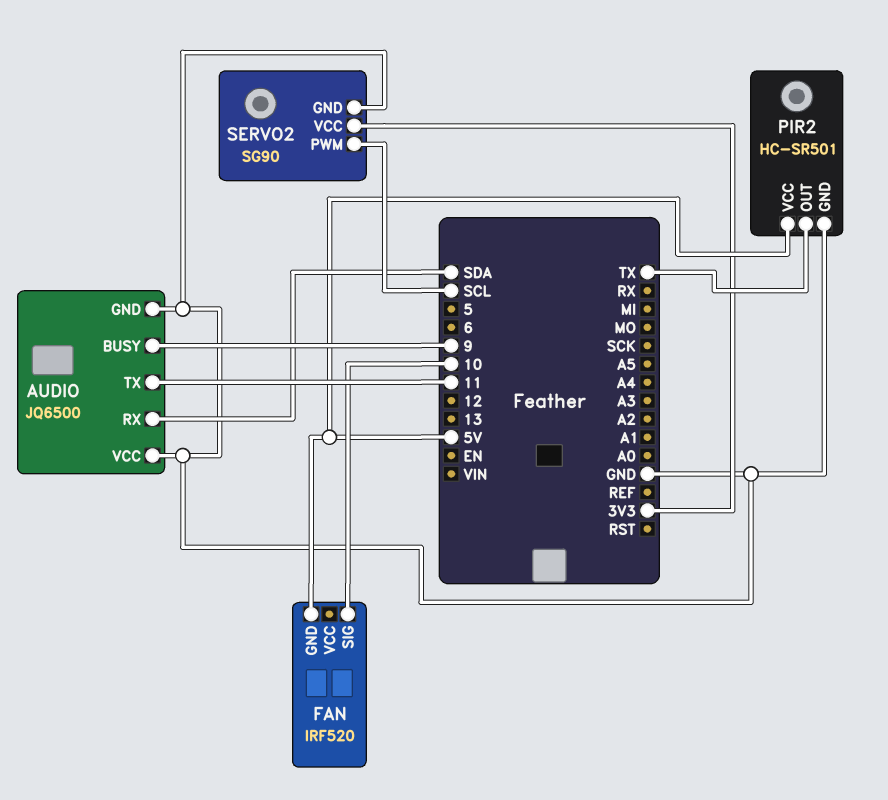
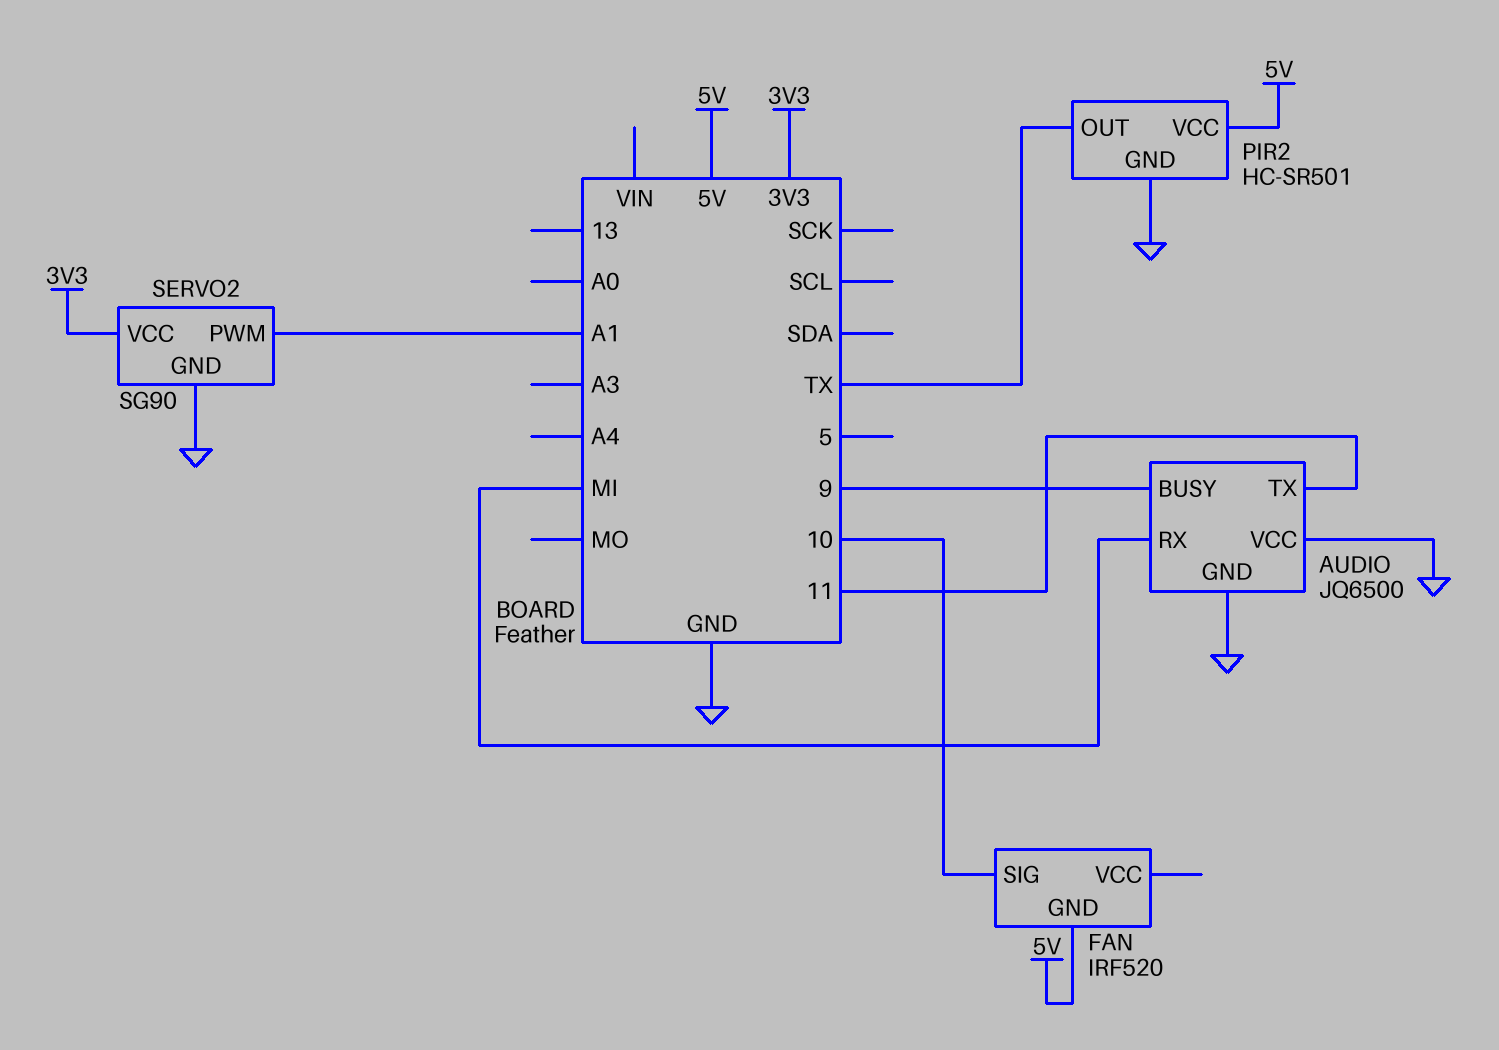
AUDIO pin RX: SDA -> MI
SERVO2 pin PWM: SCL -> A1

